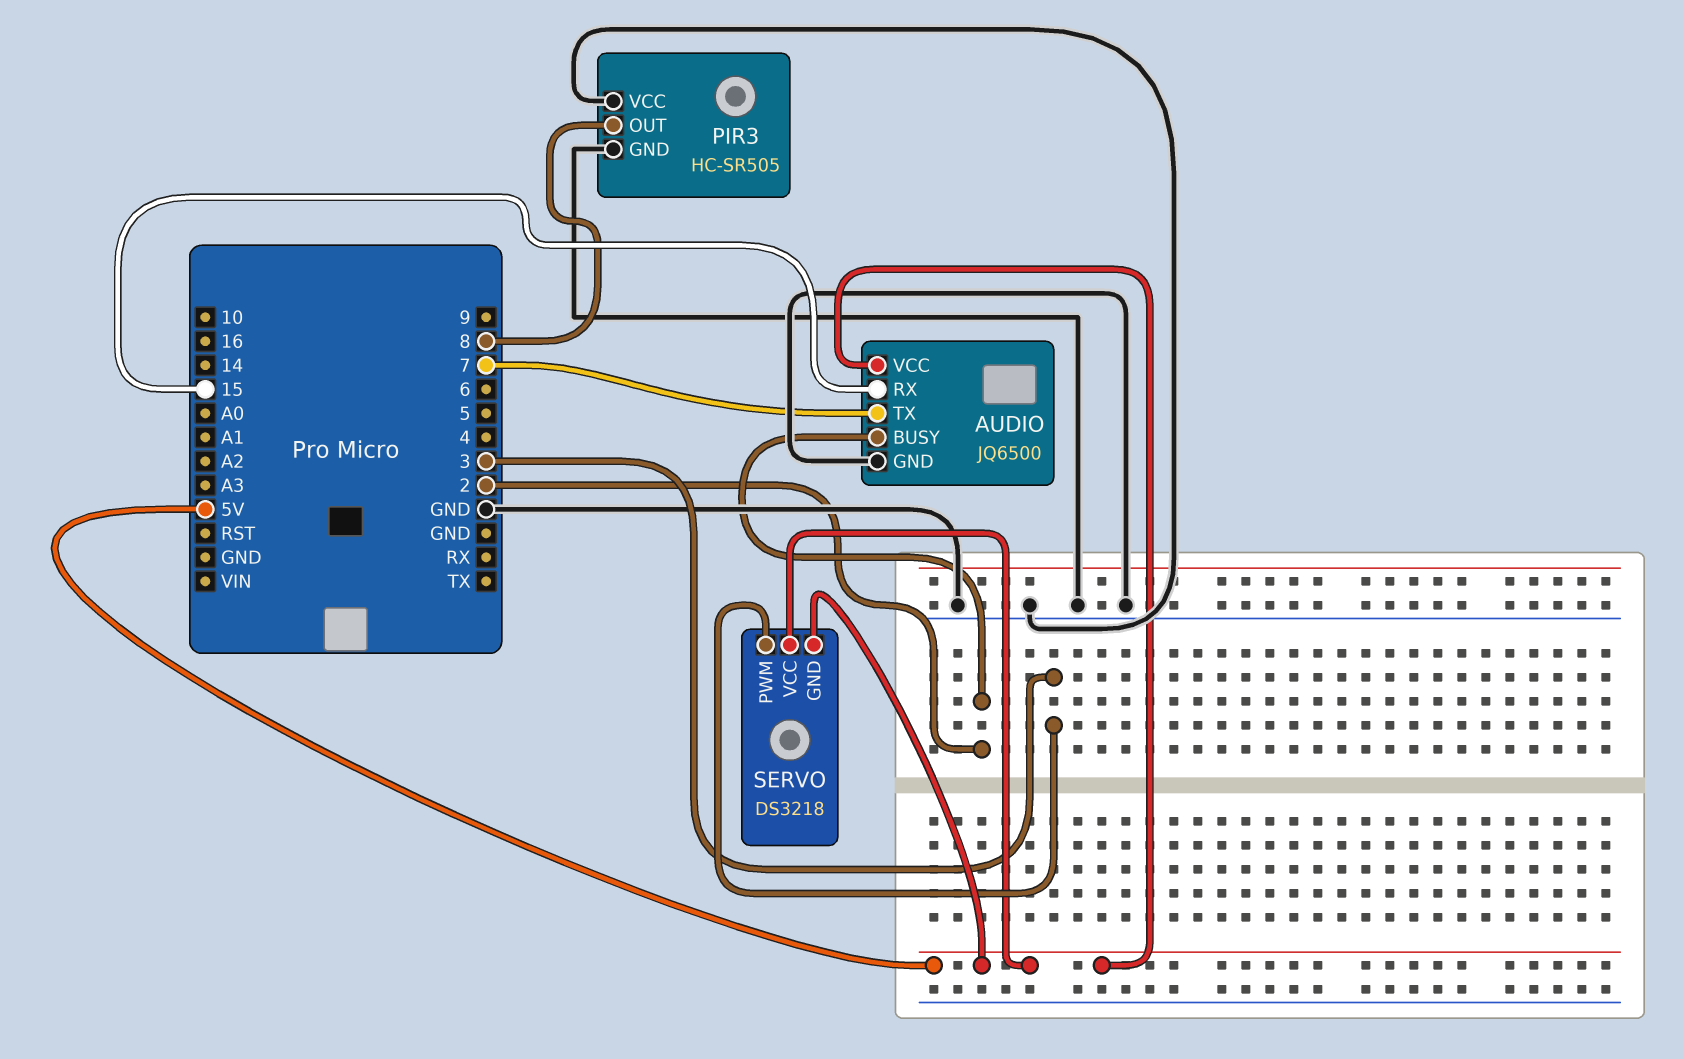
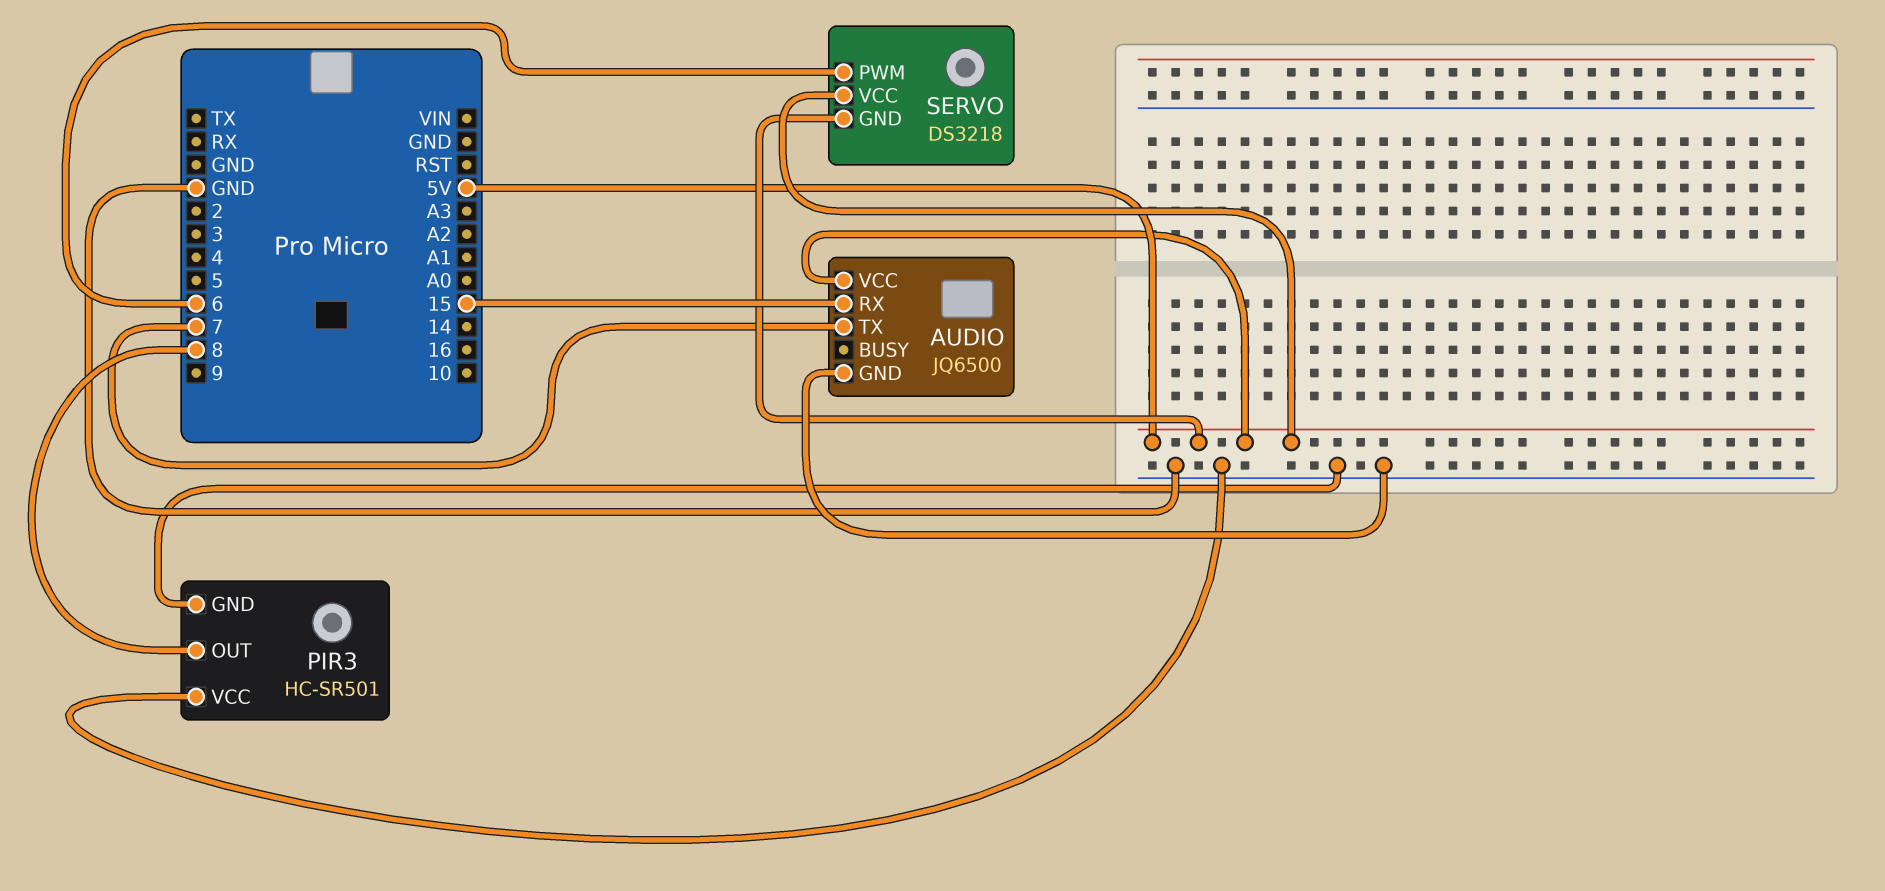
AUDIO pin BUSY: 2 -> none
PIR3: HC-SR505 -> HC-SR501
SERVO pin PWM: 3 -> 6

